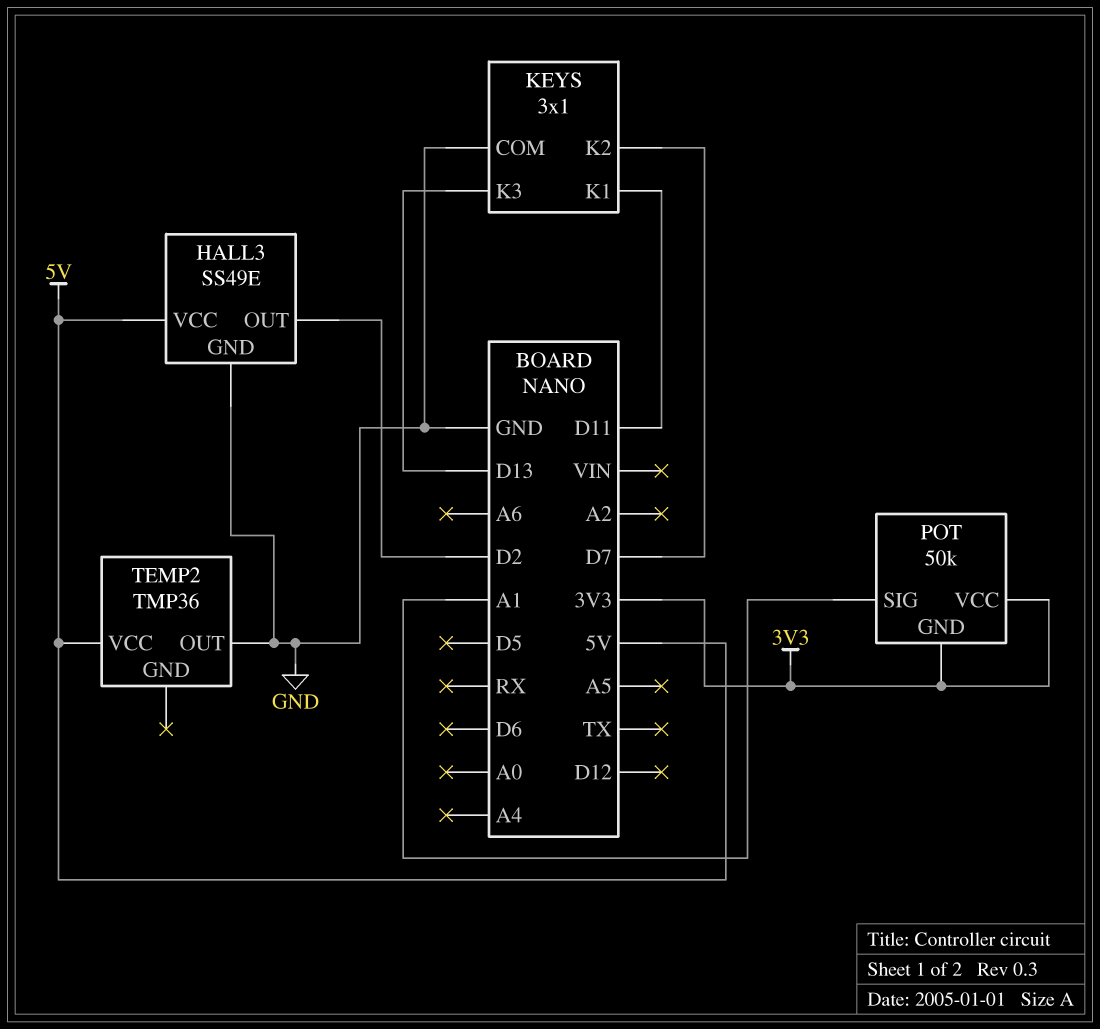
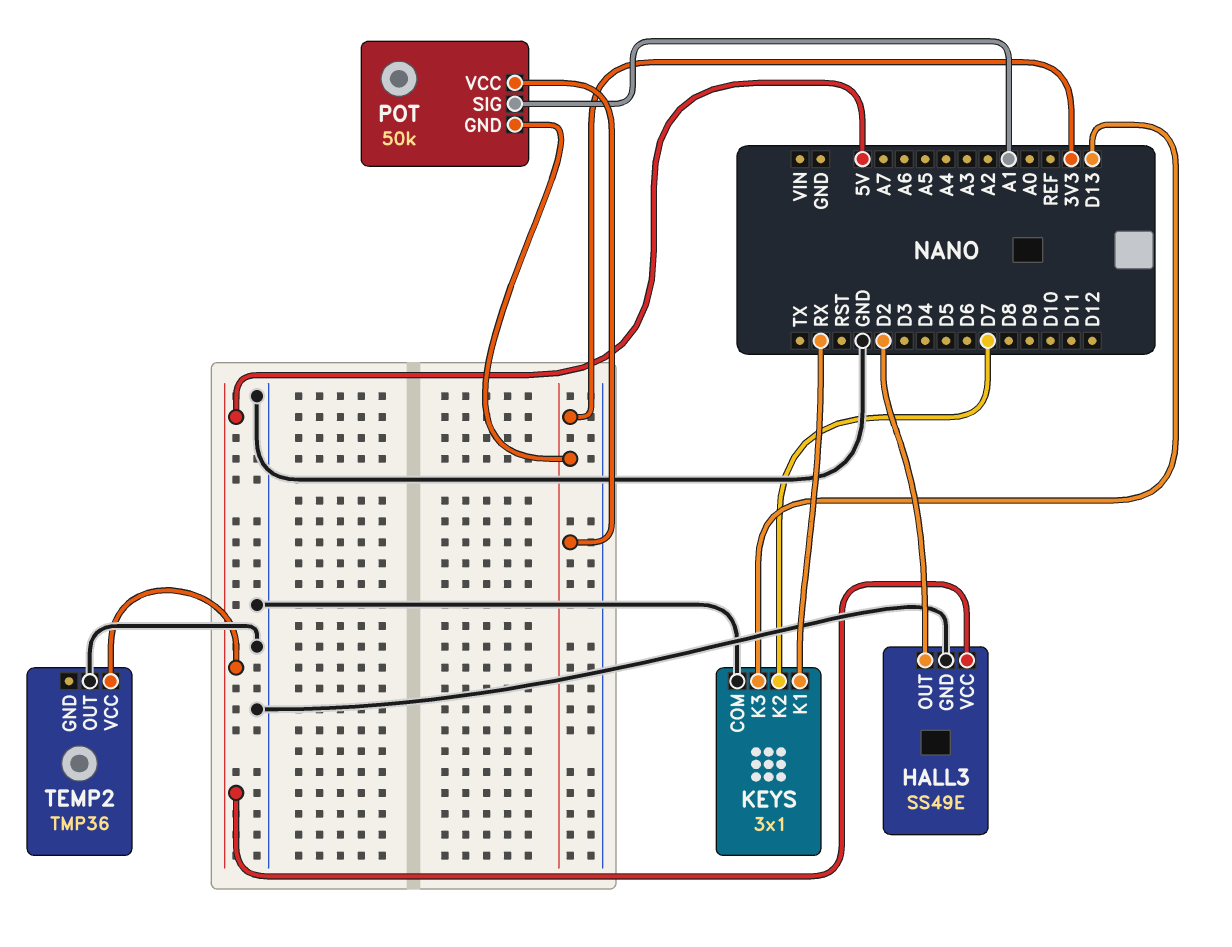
KEYS pin K1: D11 -> RX

